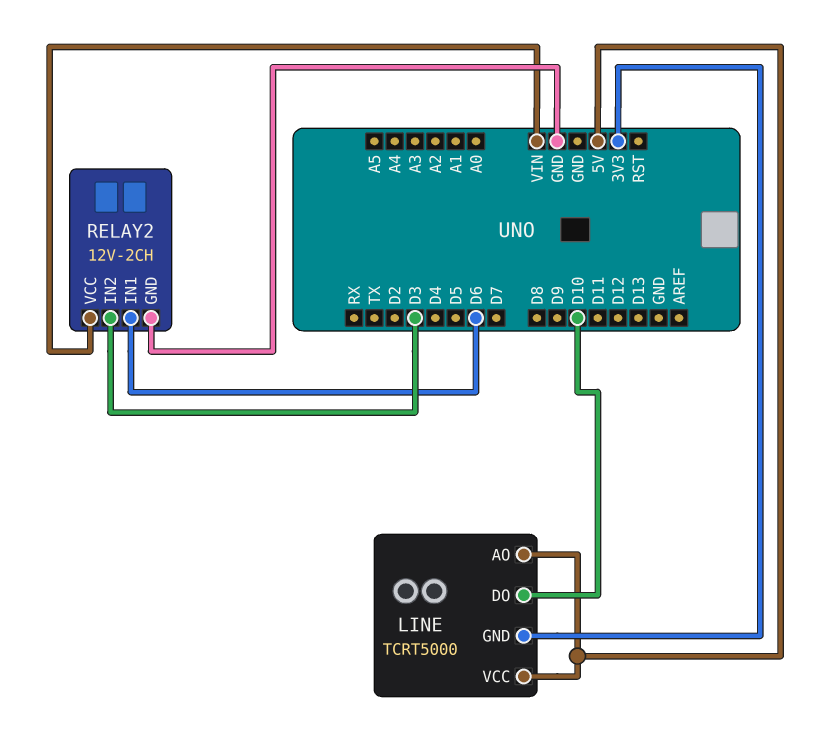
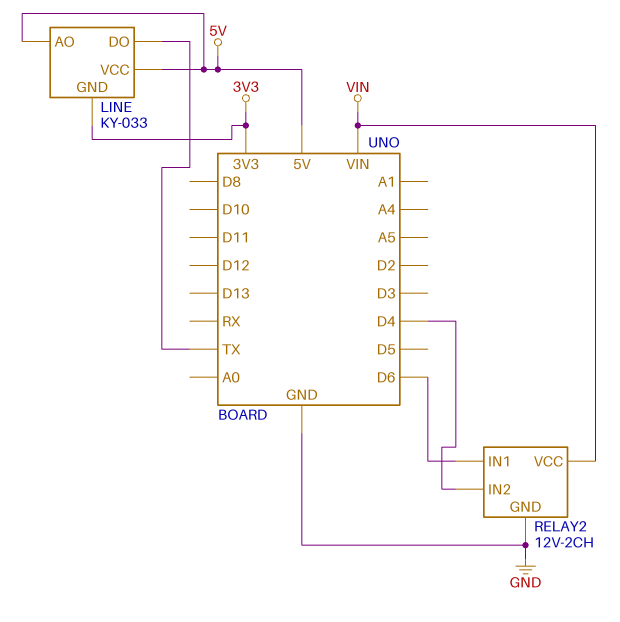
LINE: TCRT5000 -> KY-033
LINE pin DO: D10 -> TX
RELAY2 pin IN2: D3 -> D4

